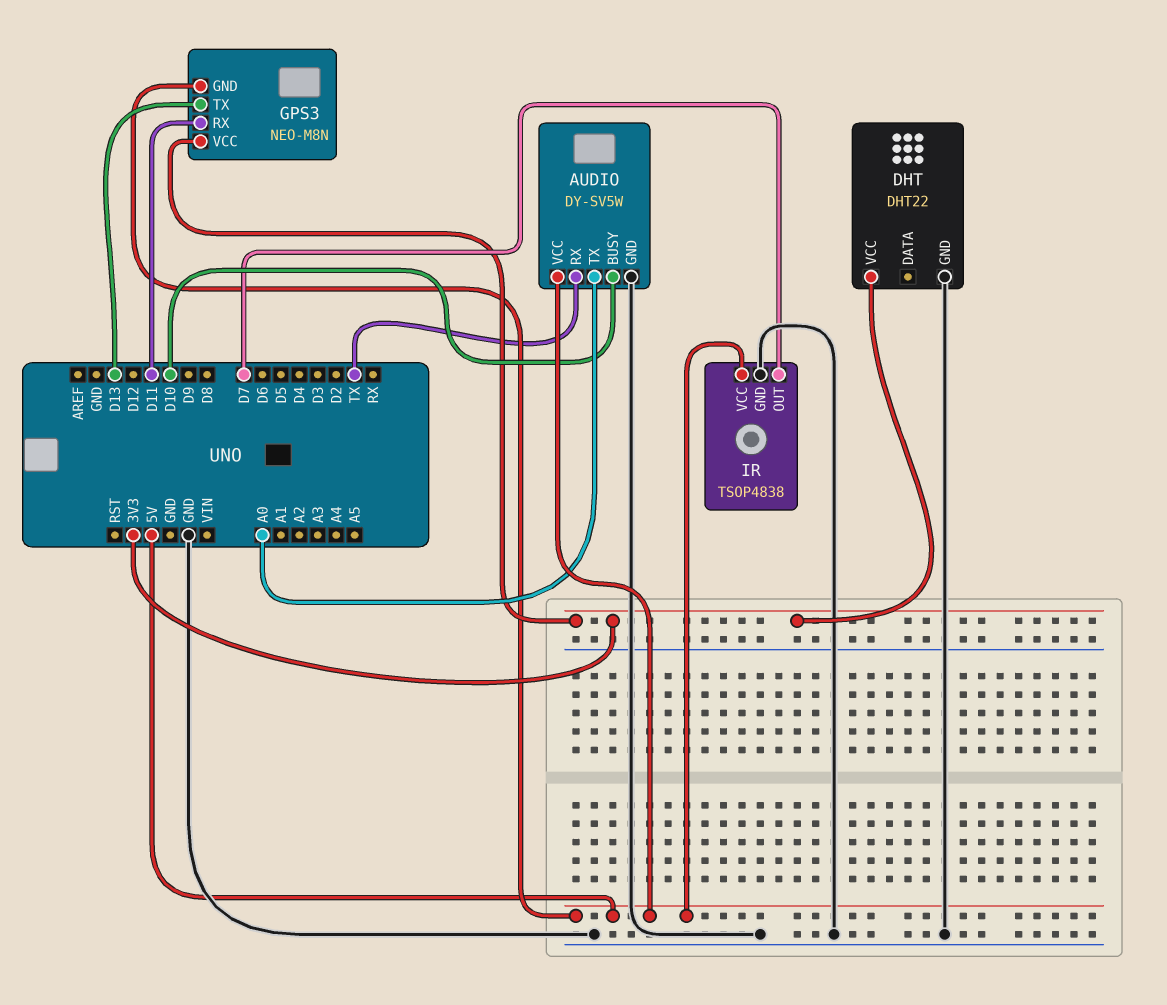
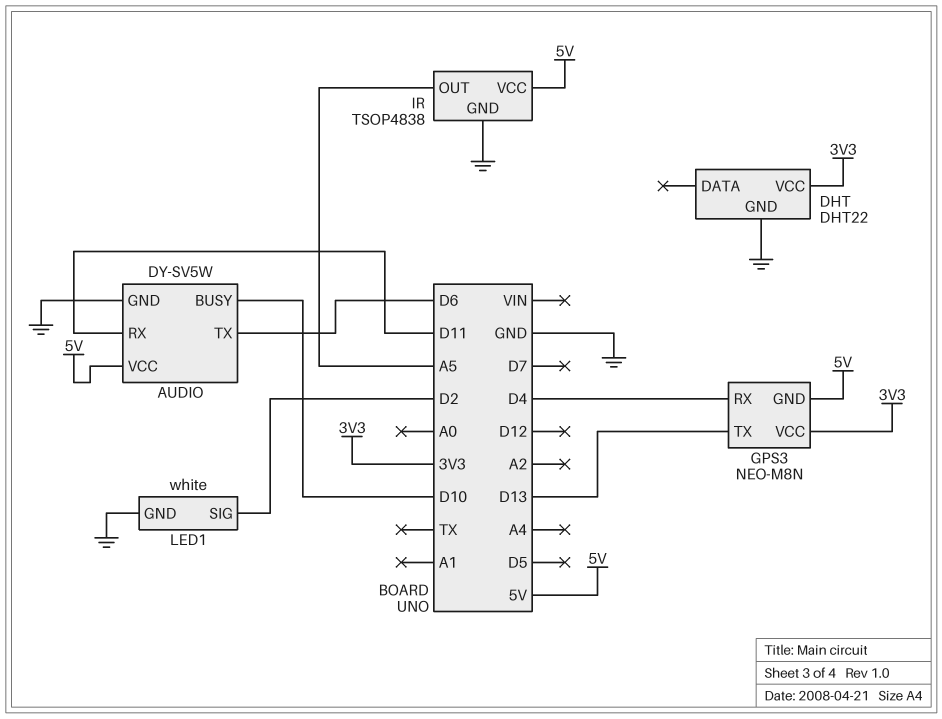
AUDIO pin RX: TX -> D11
AUDIO pin TX: A0 -> D6
GPS3 pin RX: D11 -> D4
IR pin OUT: D7 -> A5
LED1: none -> white
LED1 pin GND: none -> GND
LED1 pin SIG: none -> D2

